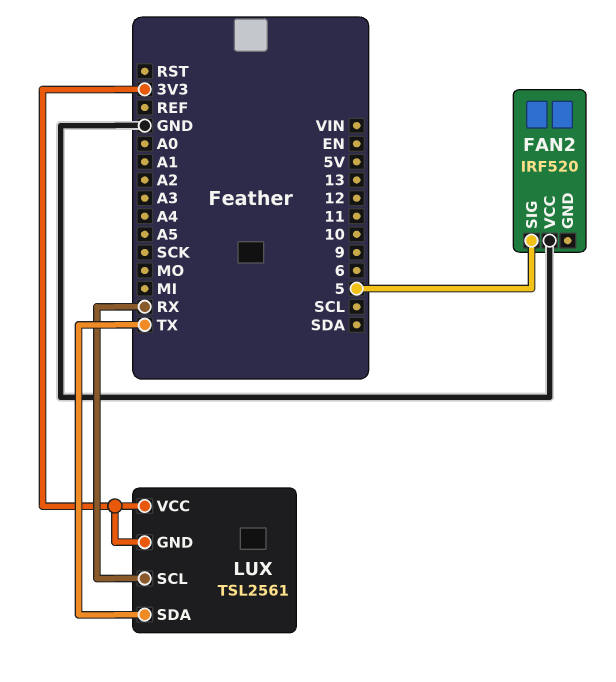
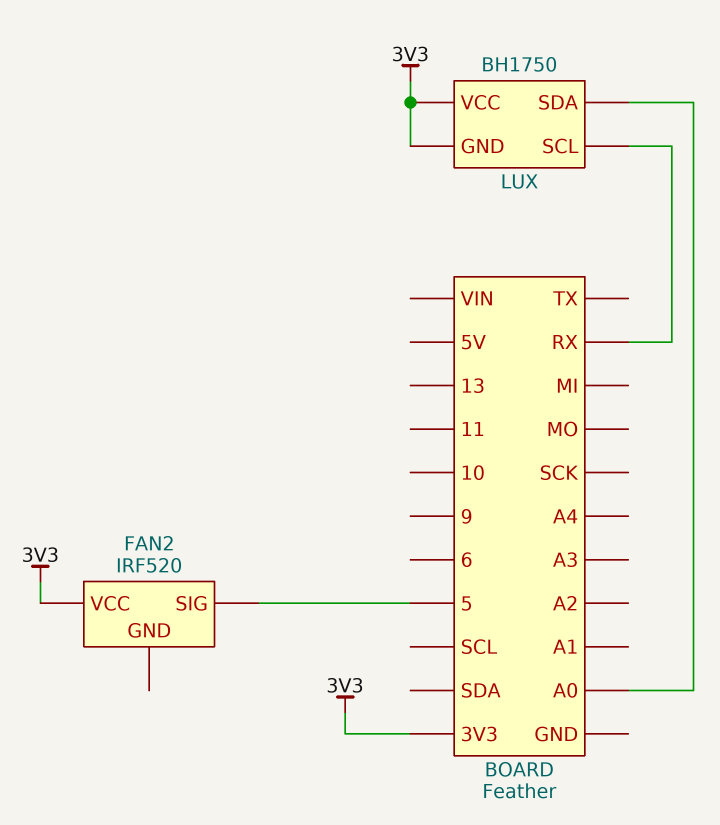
FAN2 pin VCC: GND -> 3V3
LUX: TSL2561 -> BH1750
LUX pin SDA: TX -> A0

